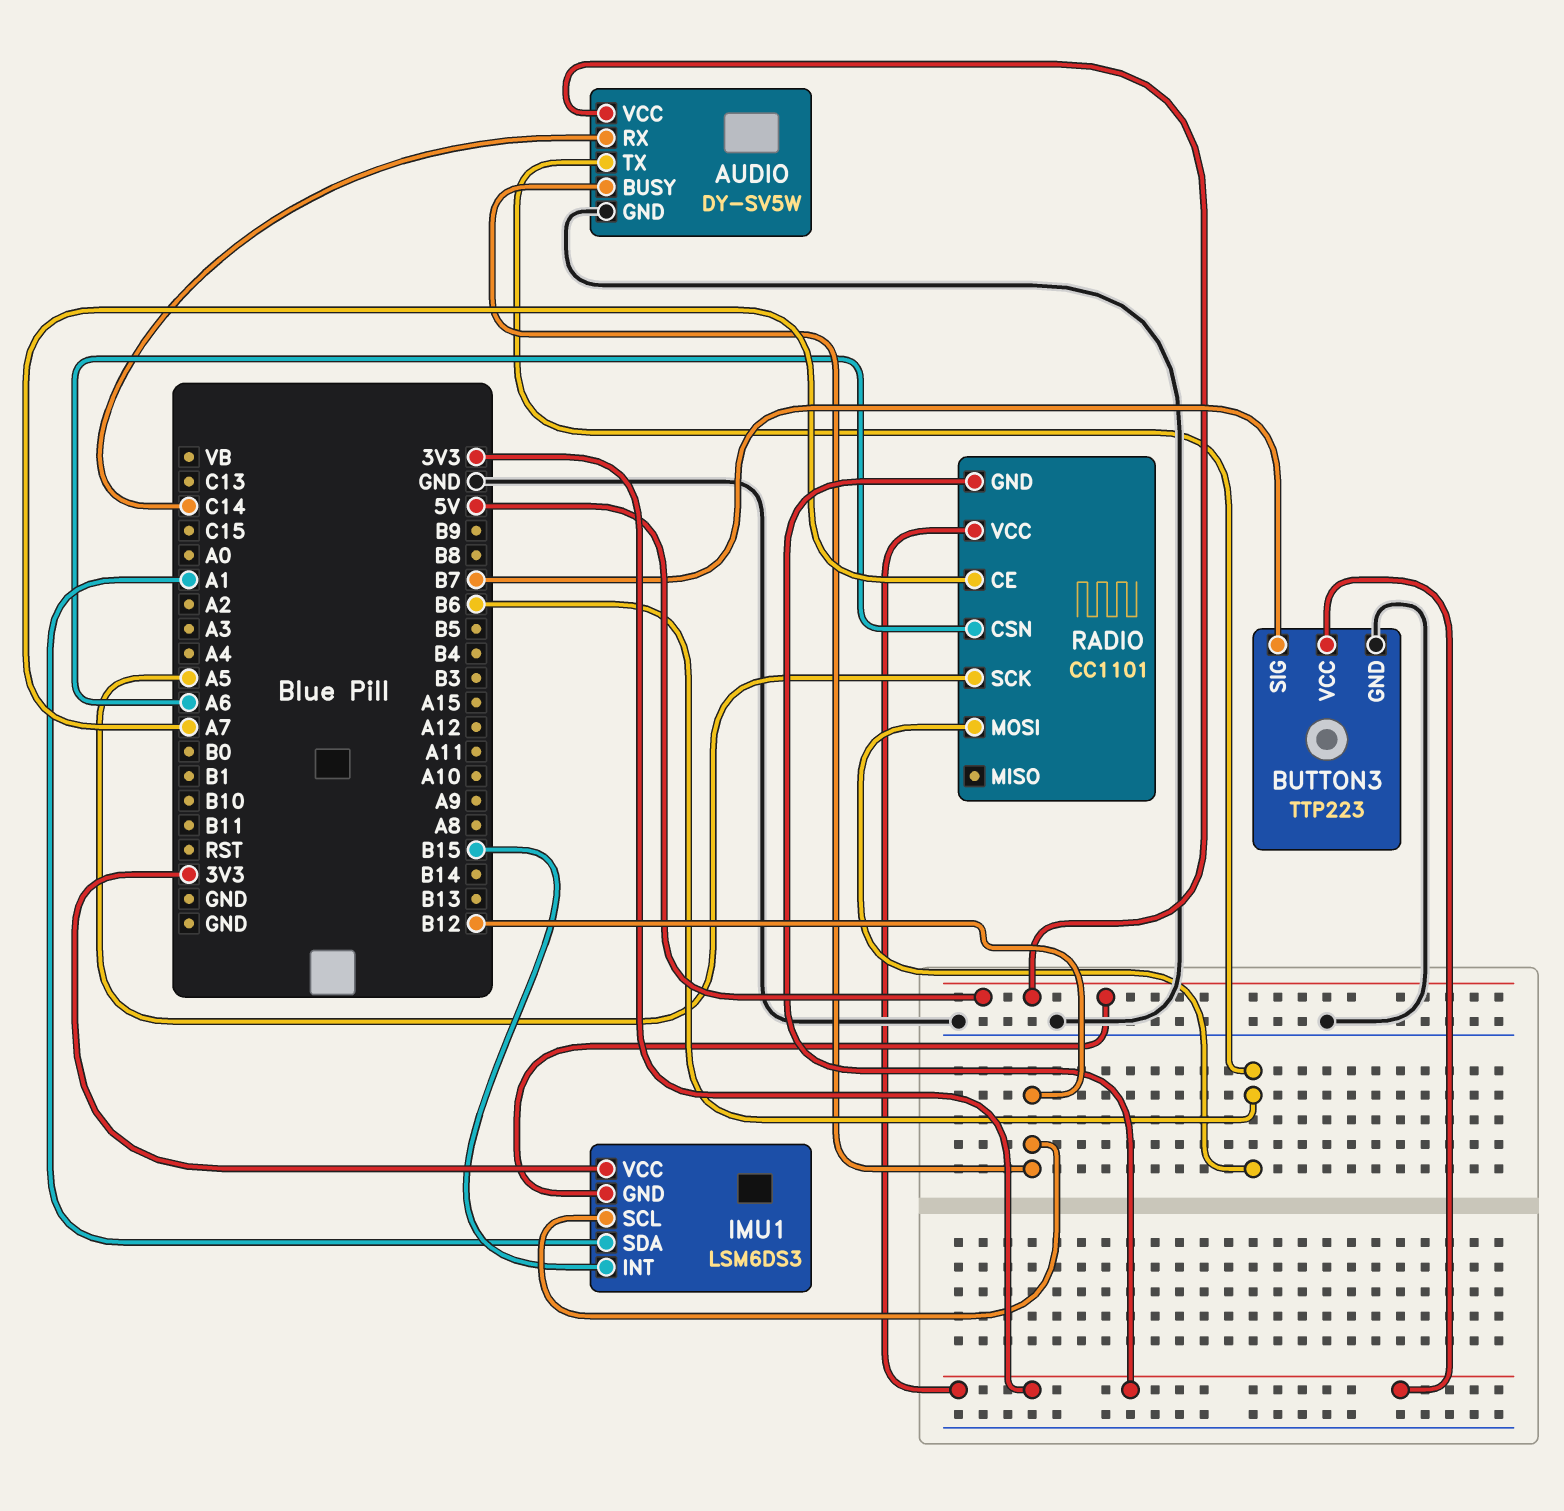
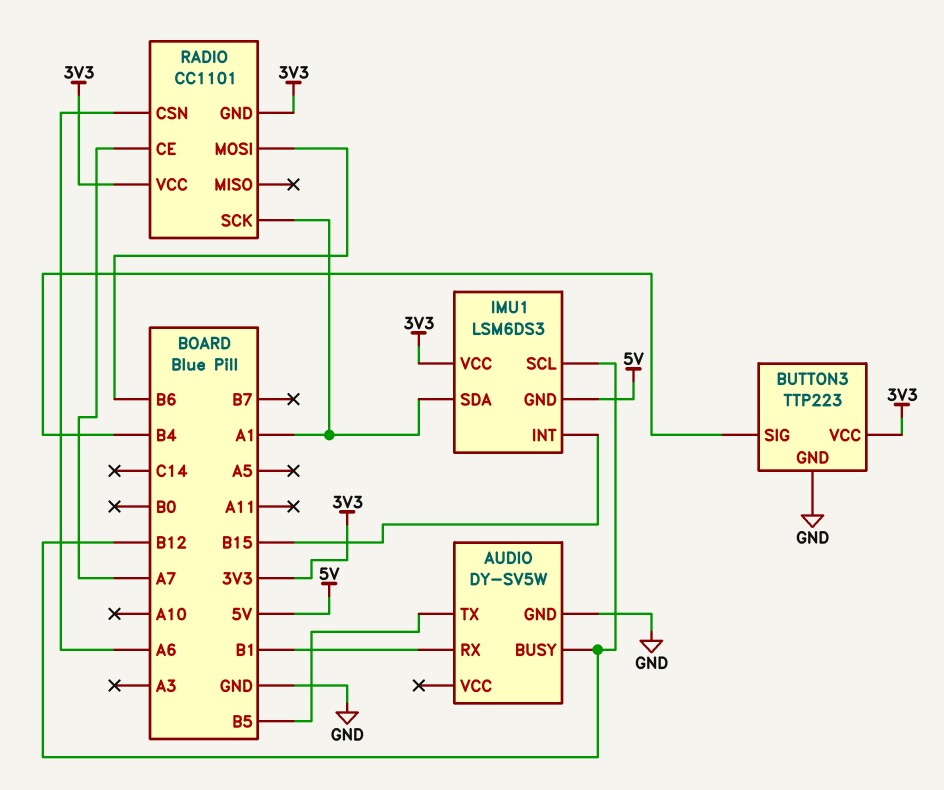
AUDIO pin RX: C14 -> B1
AUDIO pin TX: B6 -> B5
AUDIO pin VCC: 5V -> none
BUTTON3 pin SIG: B7 -> B4
RADIO pin SCK: A5 -> A1

